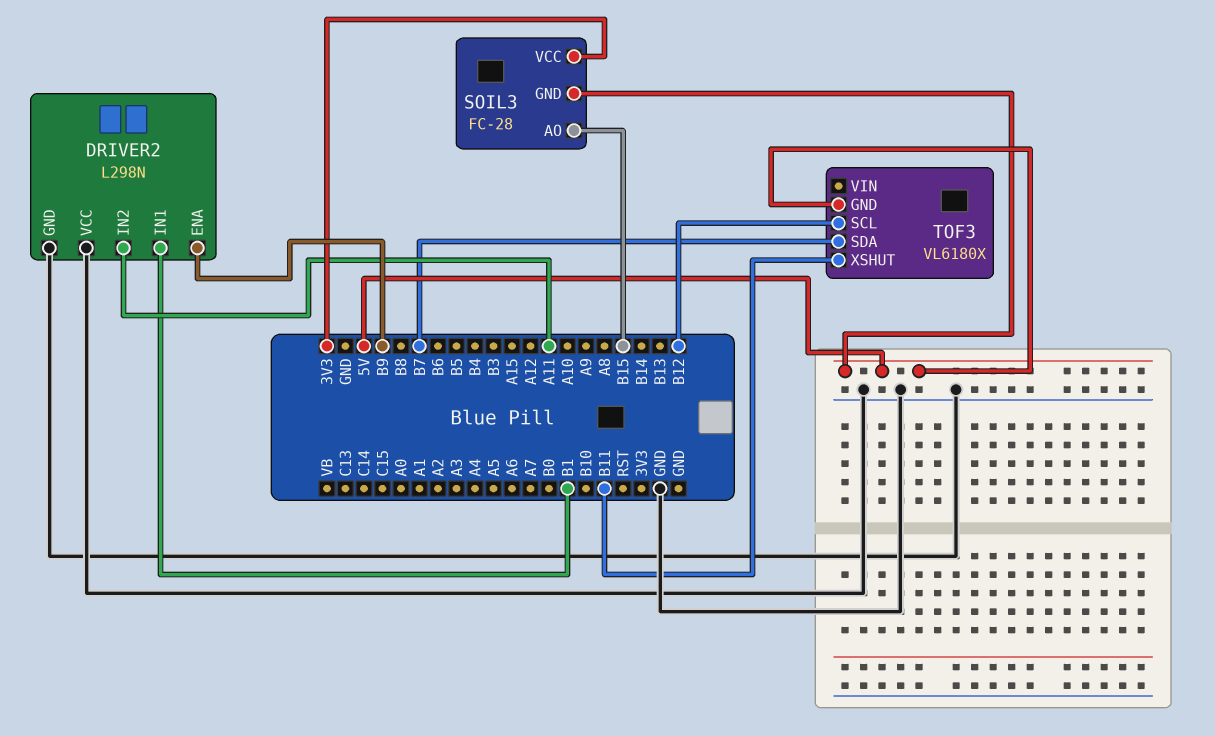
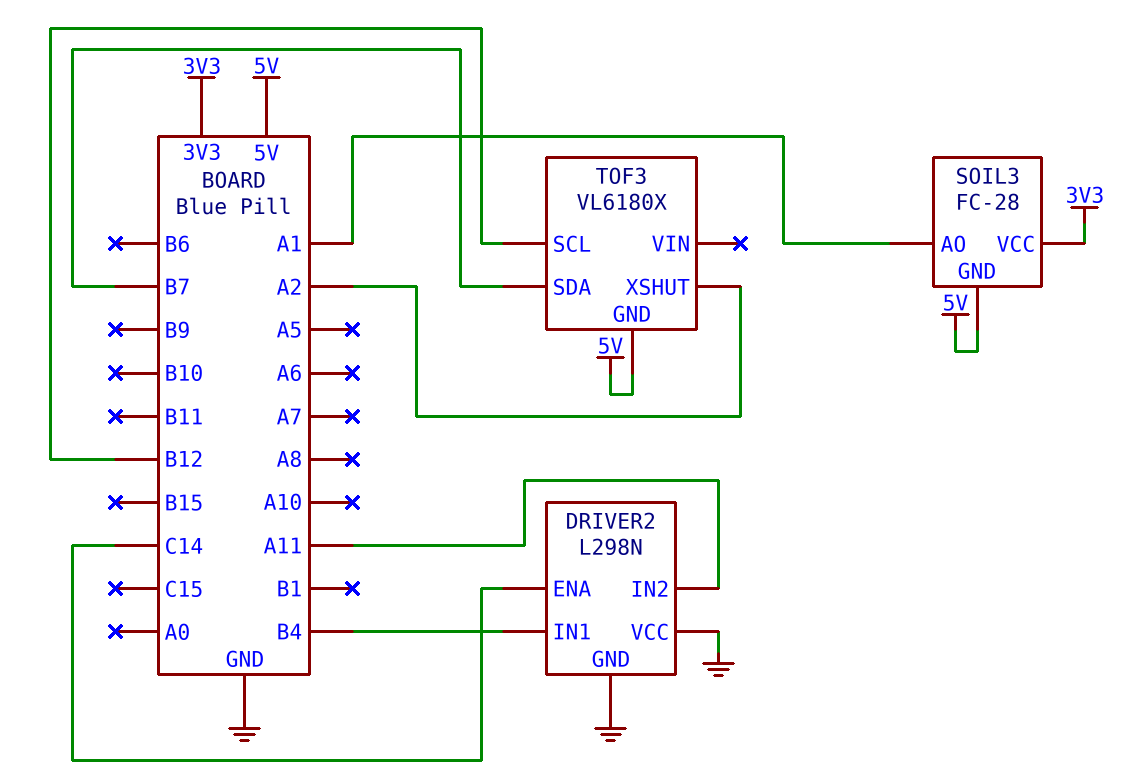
DRIVER2 pin ENA: B9 -> C14
DRIVER2 pin IN1: B1 -> B4
SOIL3 pin AO: B15 -> A1
TOF3 pin XSHUT: B11 -> A2

